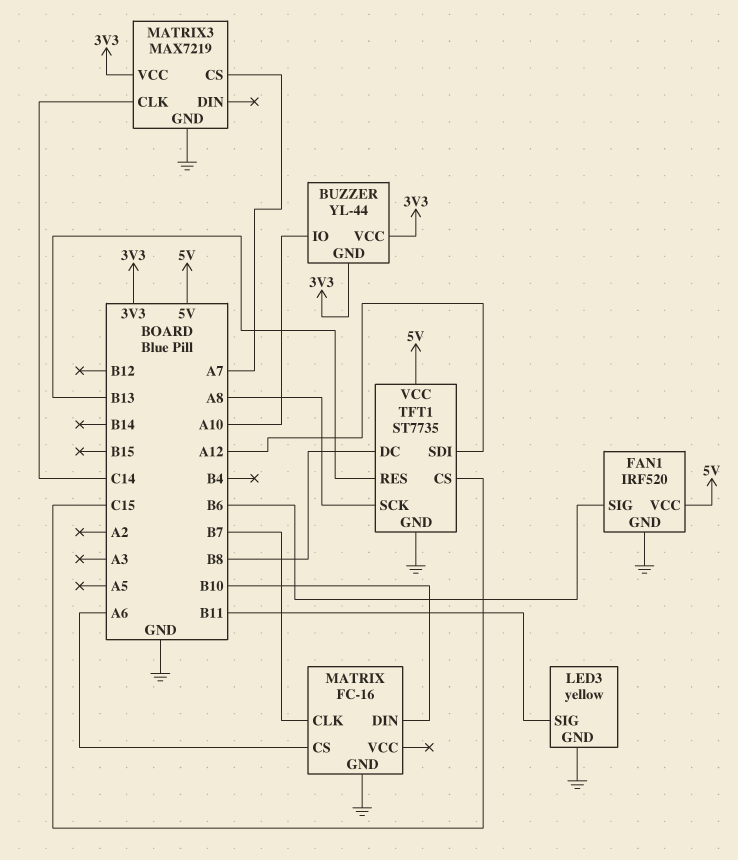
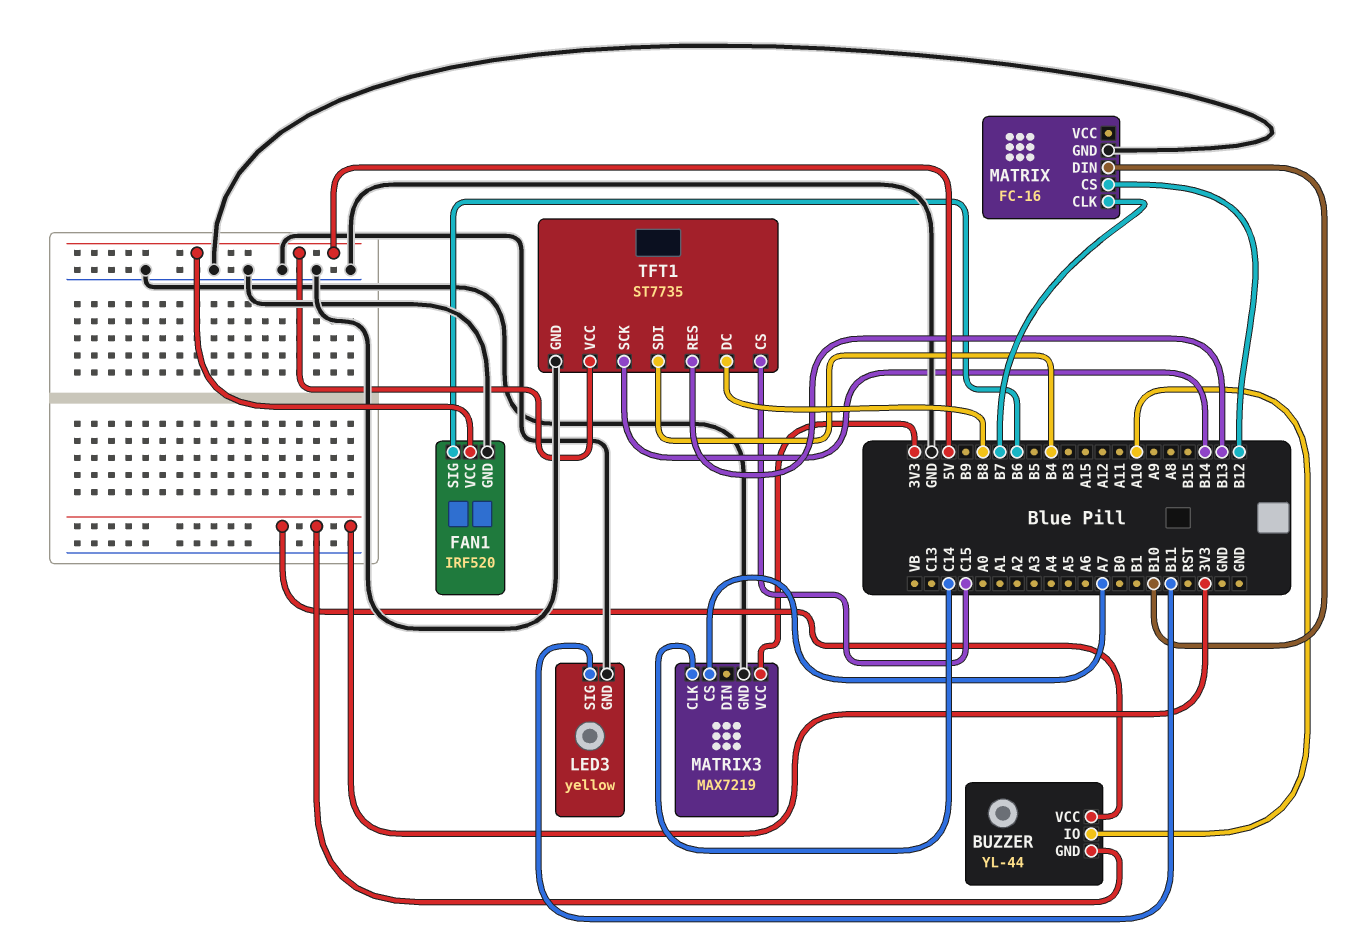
MATRIX pin CS: A6 -> B12
TFT1 pin SCK: A8 -> B14
TFT1 pin SDI: A12 -> B4

